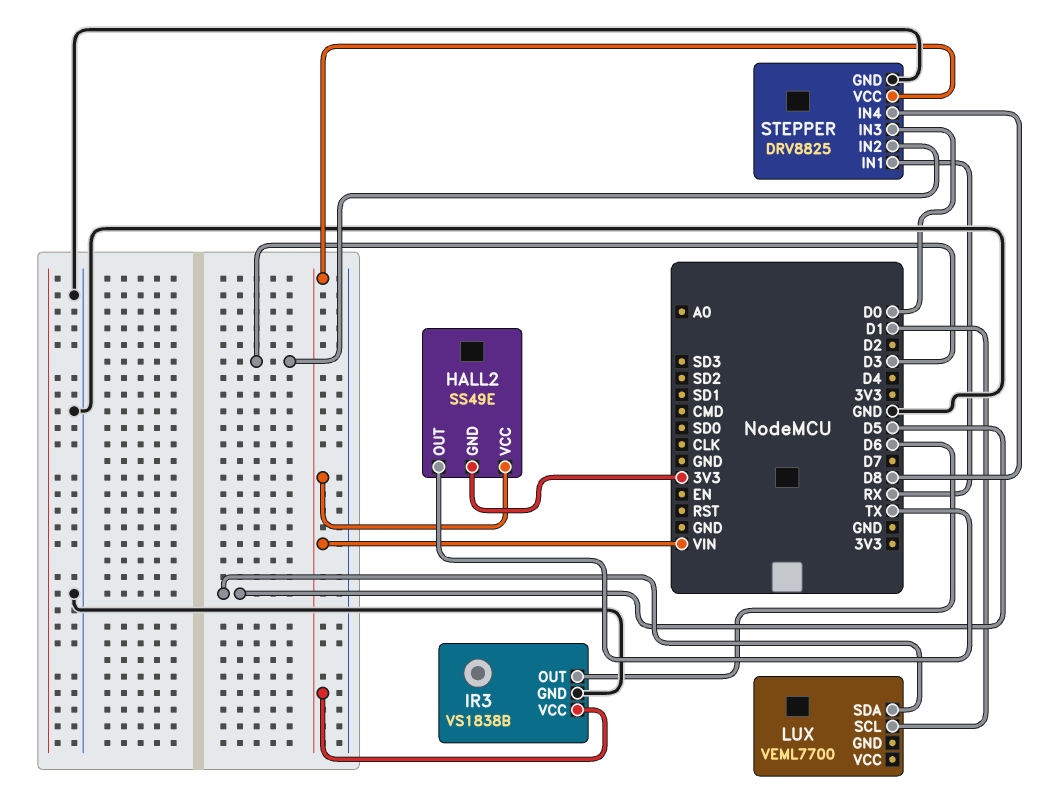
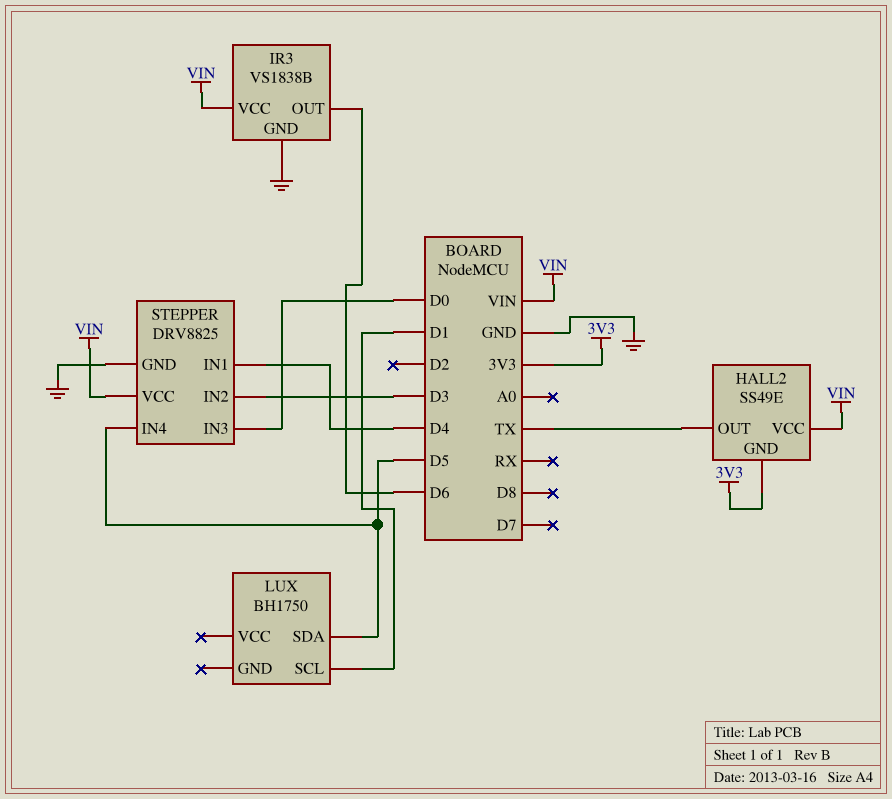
LUX: VEML7700 -> BH1750
STEPPER pin IN1: RX -> D4
STEPPER pin IN4: D8 -> D5

